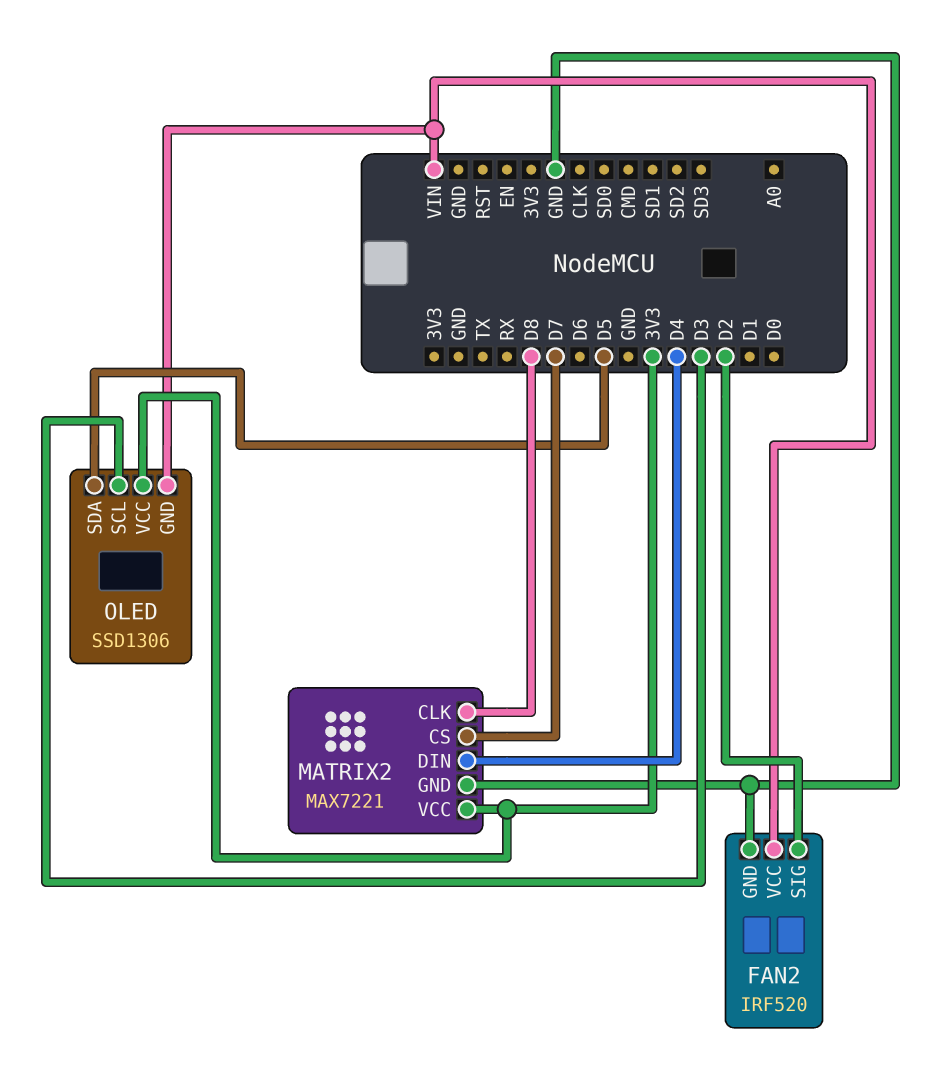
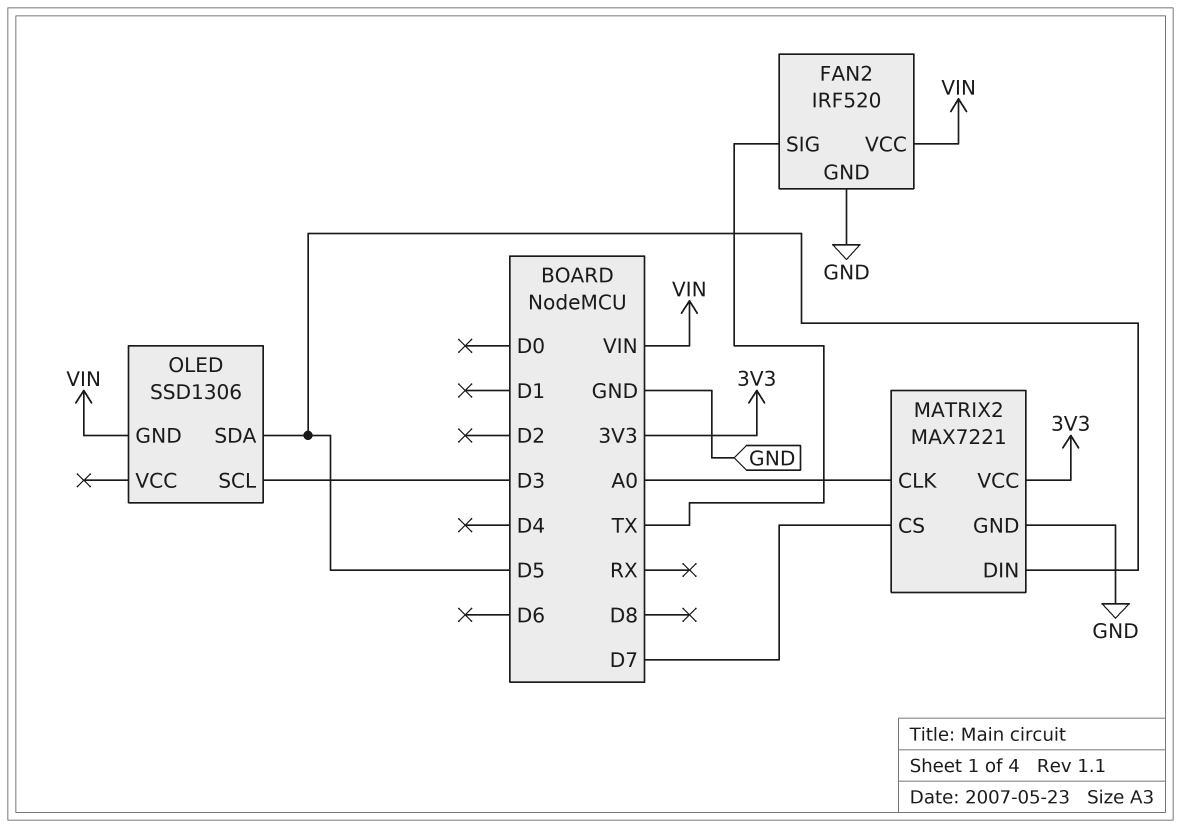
FAN2 pin SIG: D2 -> TX
MATRIX2 pin CLK: D8 -> A0
MATRIX2 pin DIN: D4 -> D5
OLED pin VCC: 3V3 -> none

